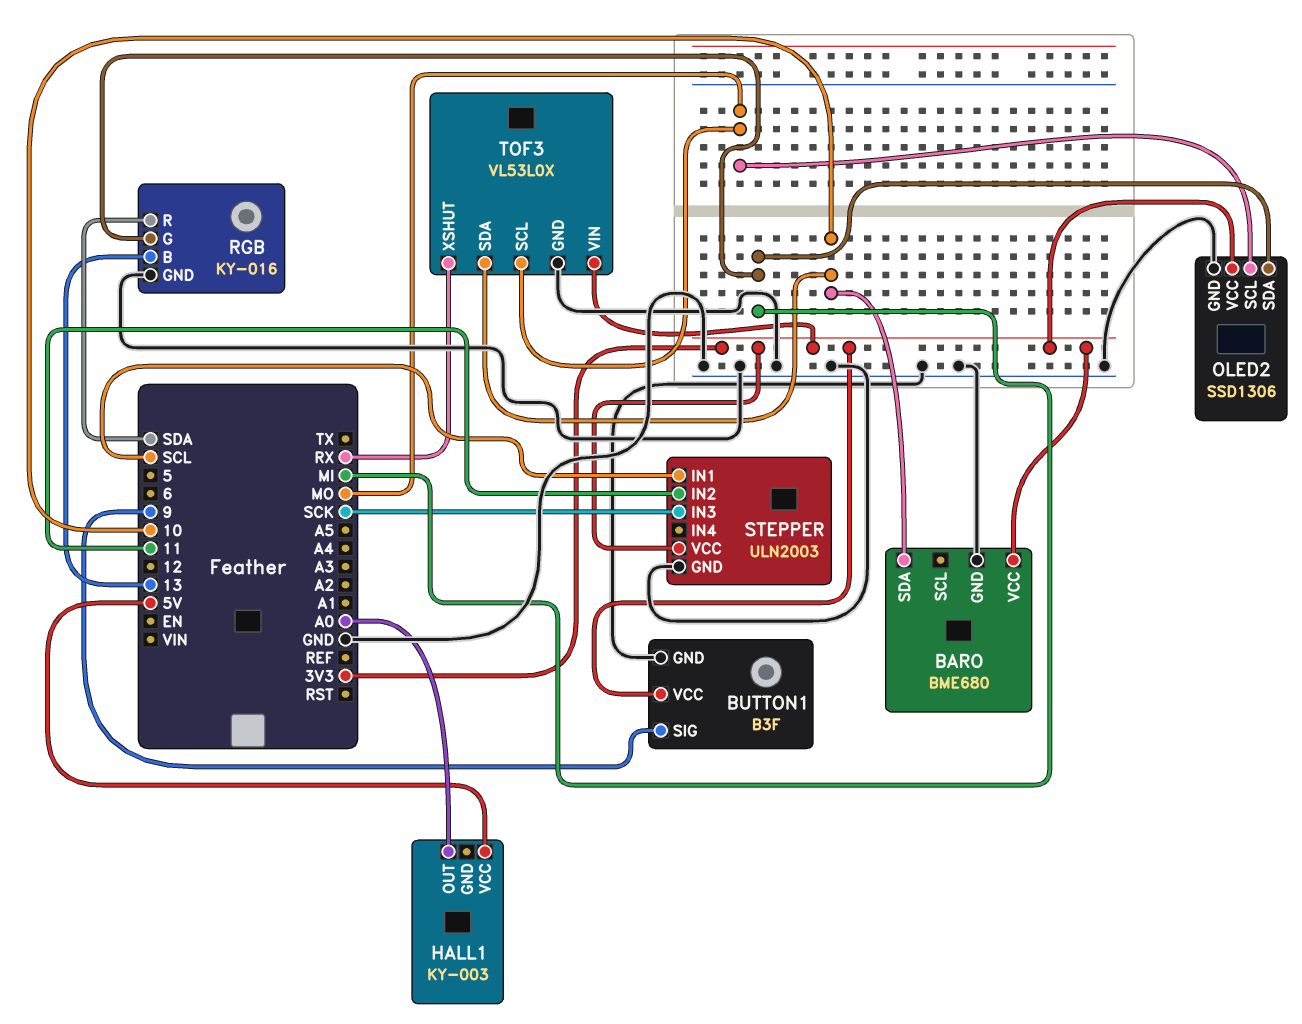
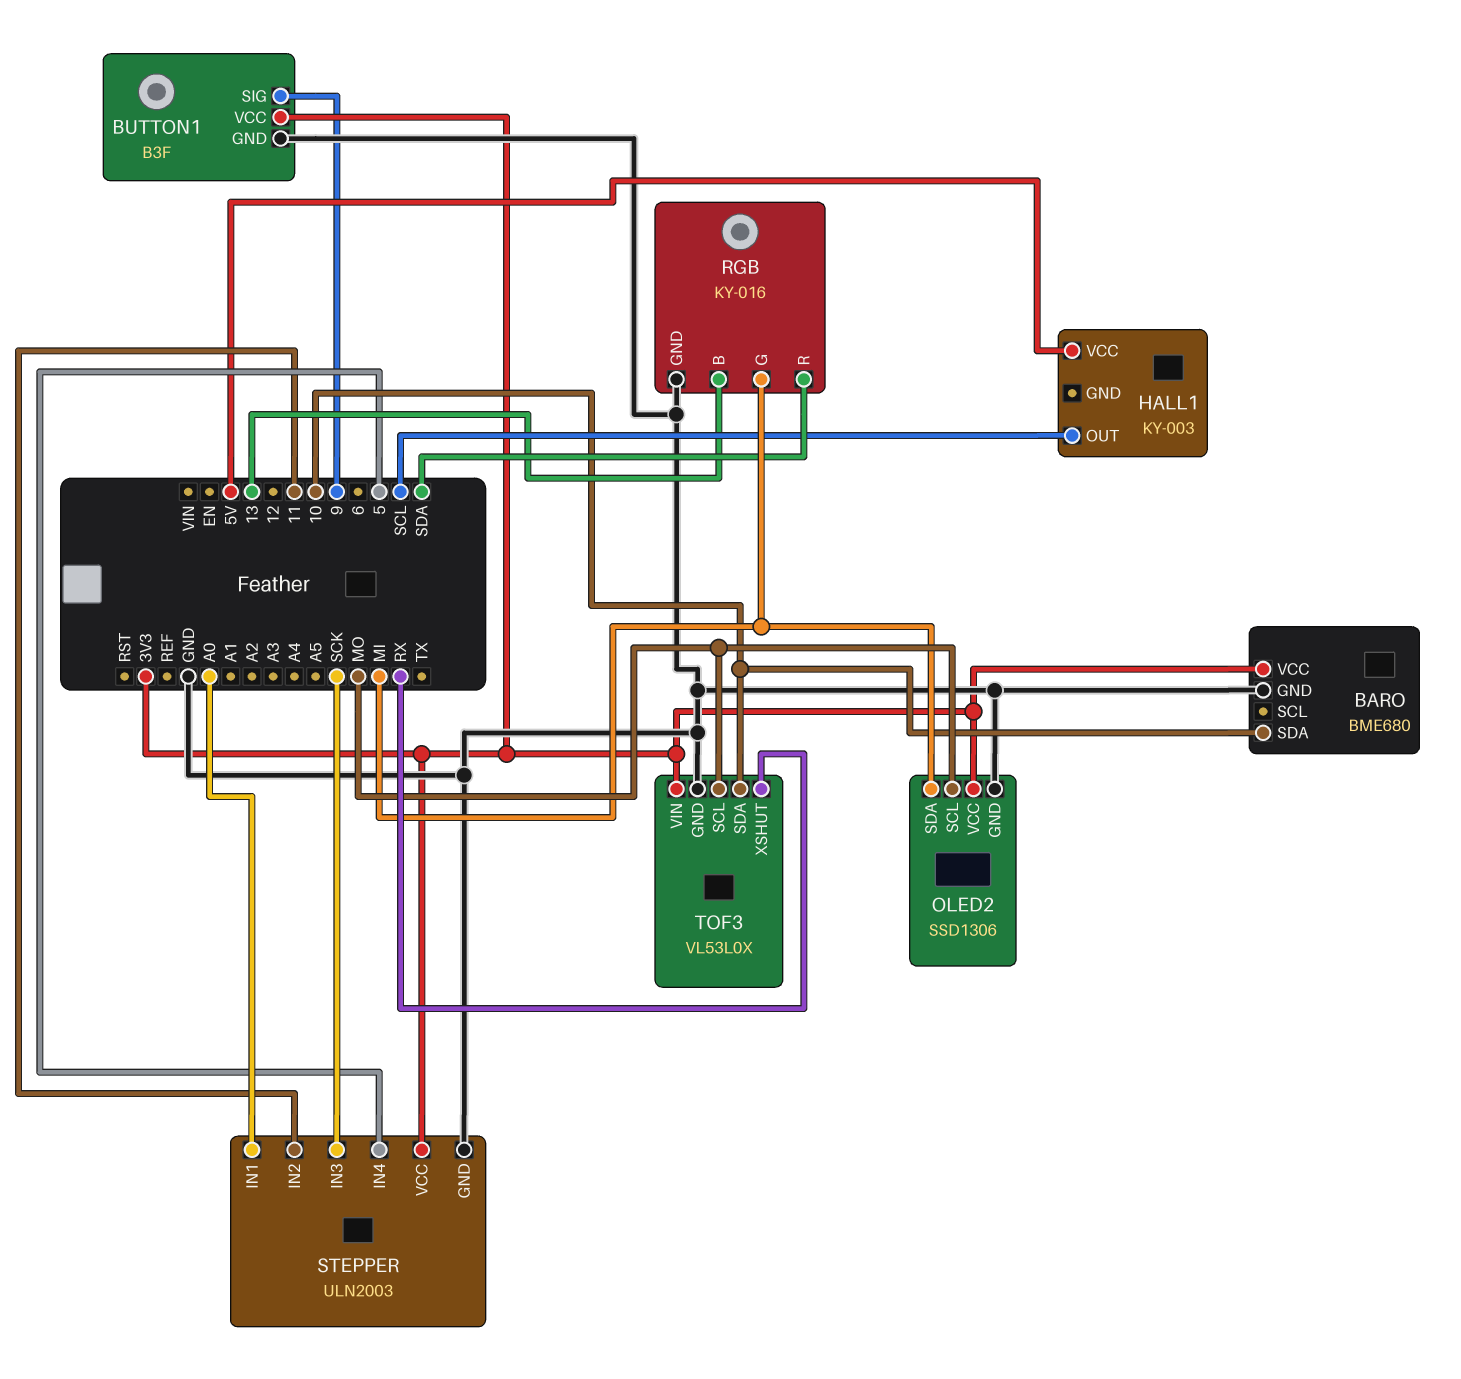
HALL1 pin OUT: A0 -> SCL
STEPPER pin IN1: SCL -> A0
STEPPER pin IN4: none -> 5

